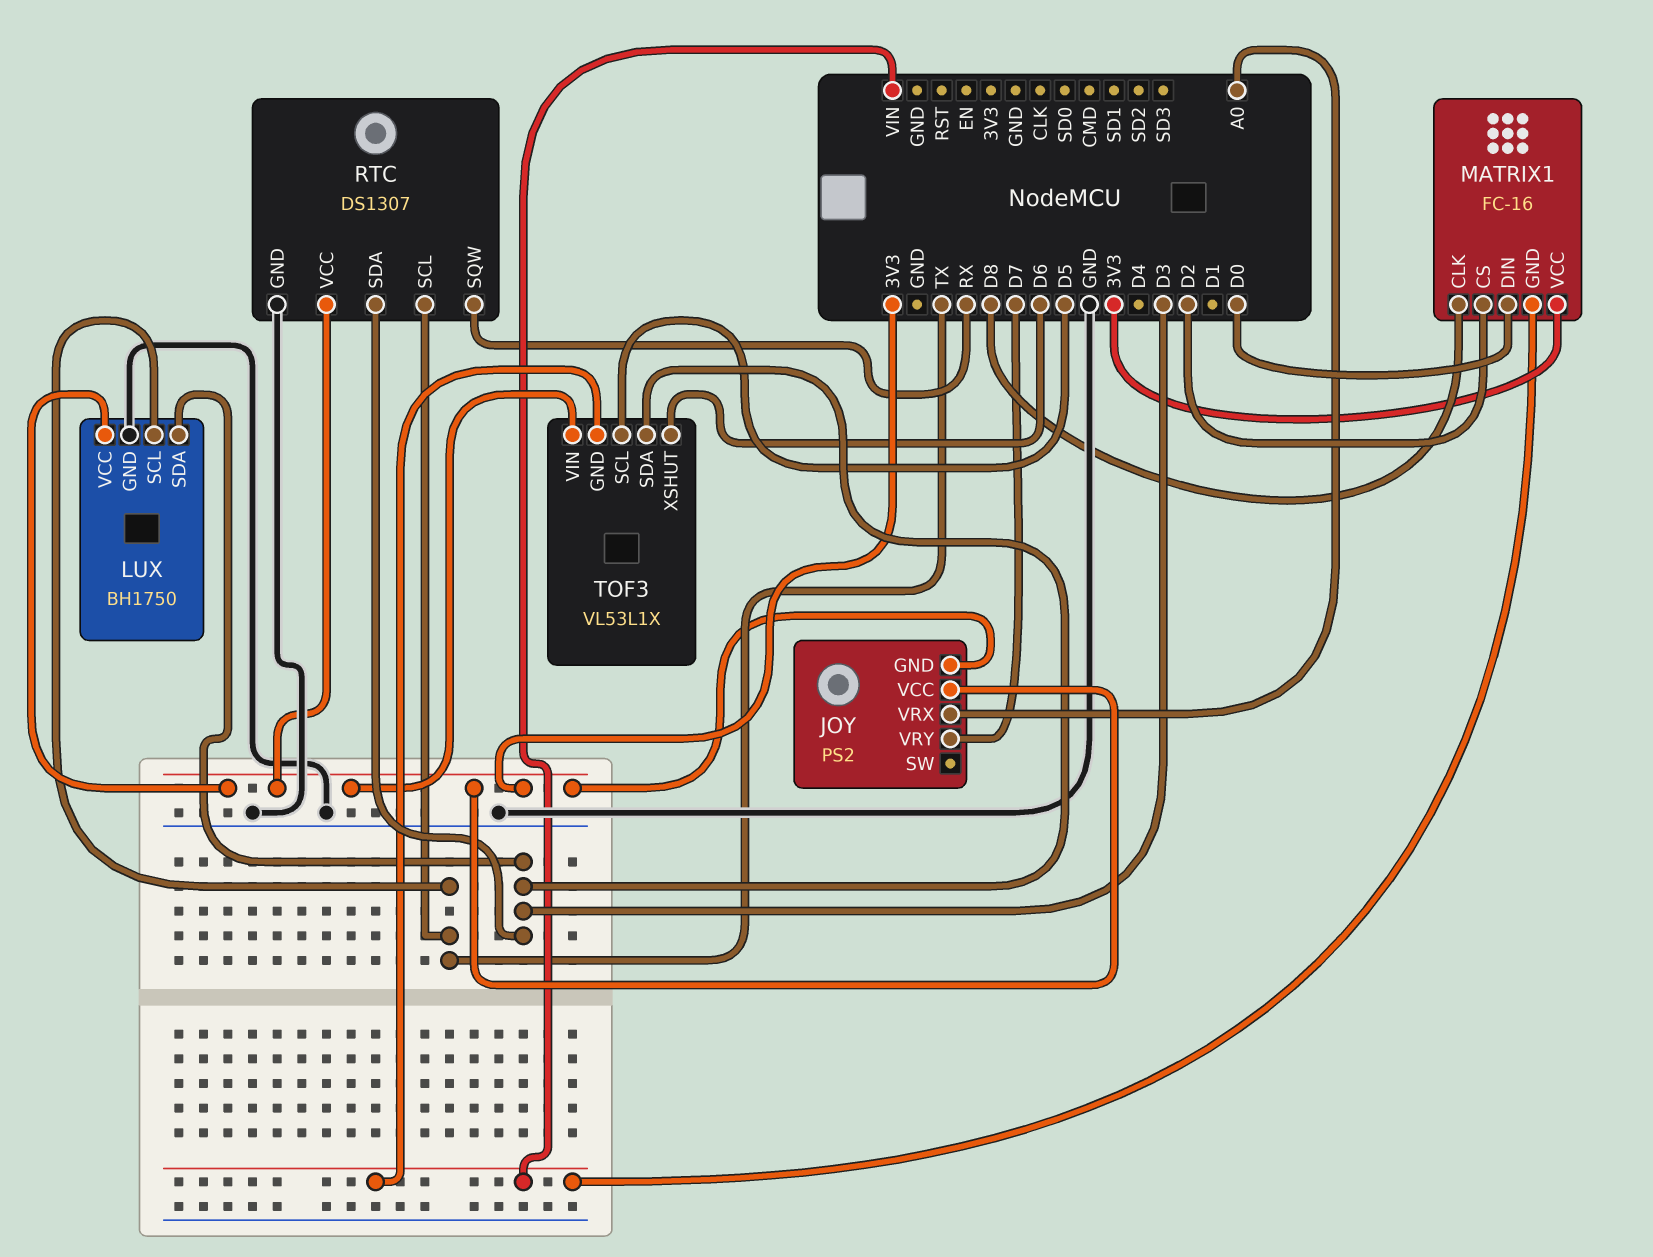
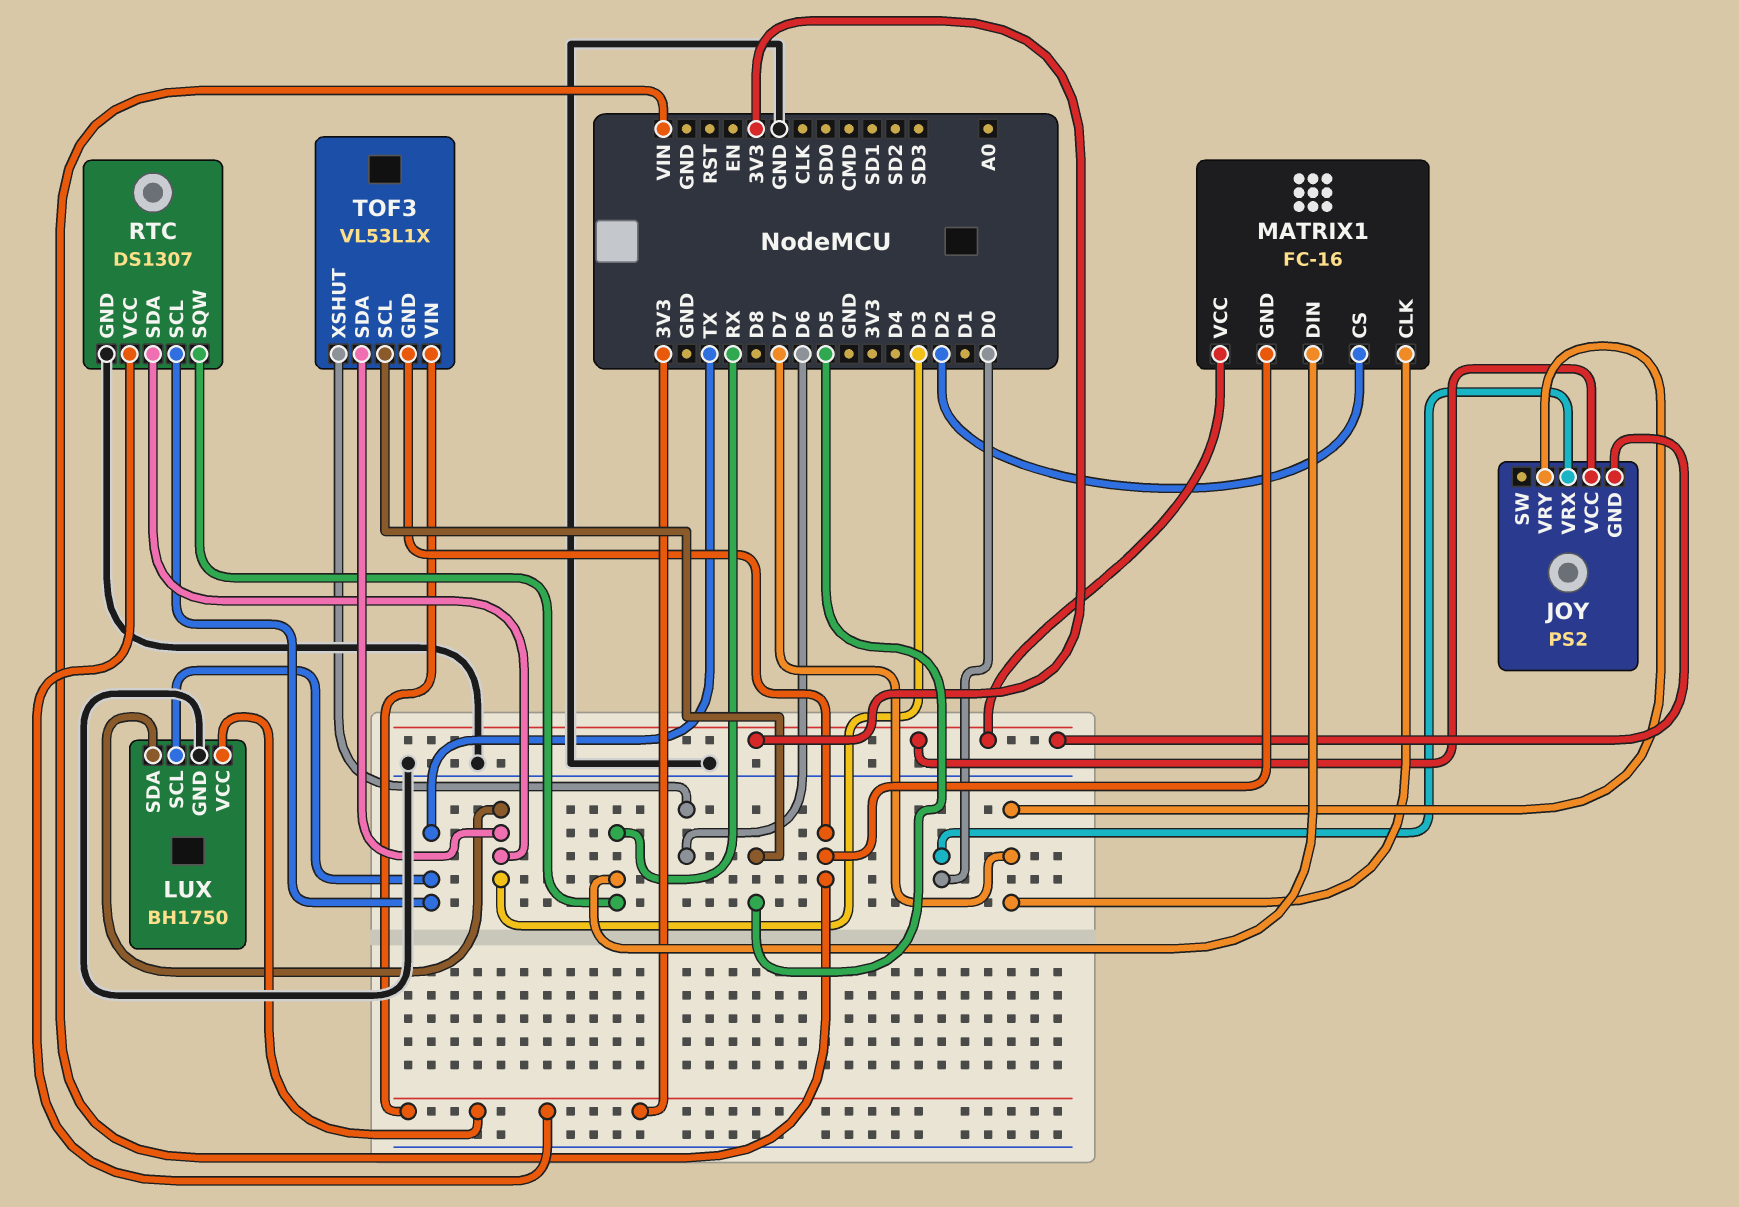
JOY pin VRX: A0 -> D0
MATRIX1 pin CLK: D8 -> D7
MATRIX1 pin DIN: D0 -> RX

